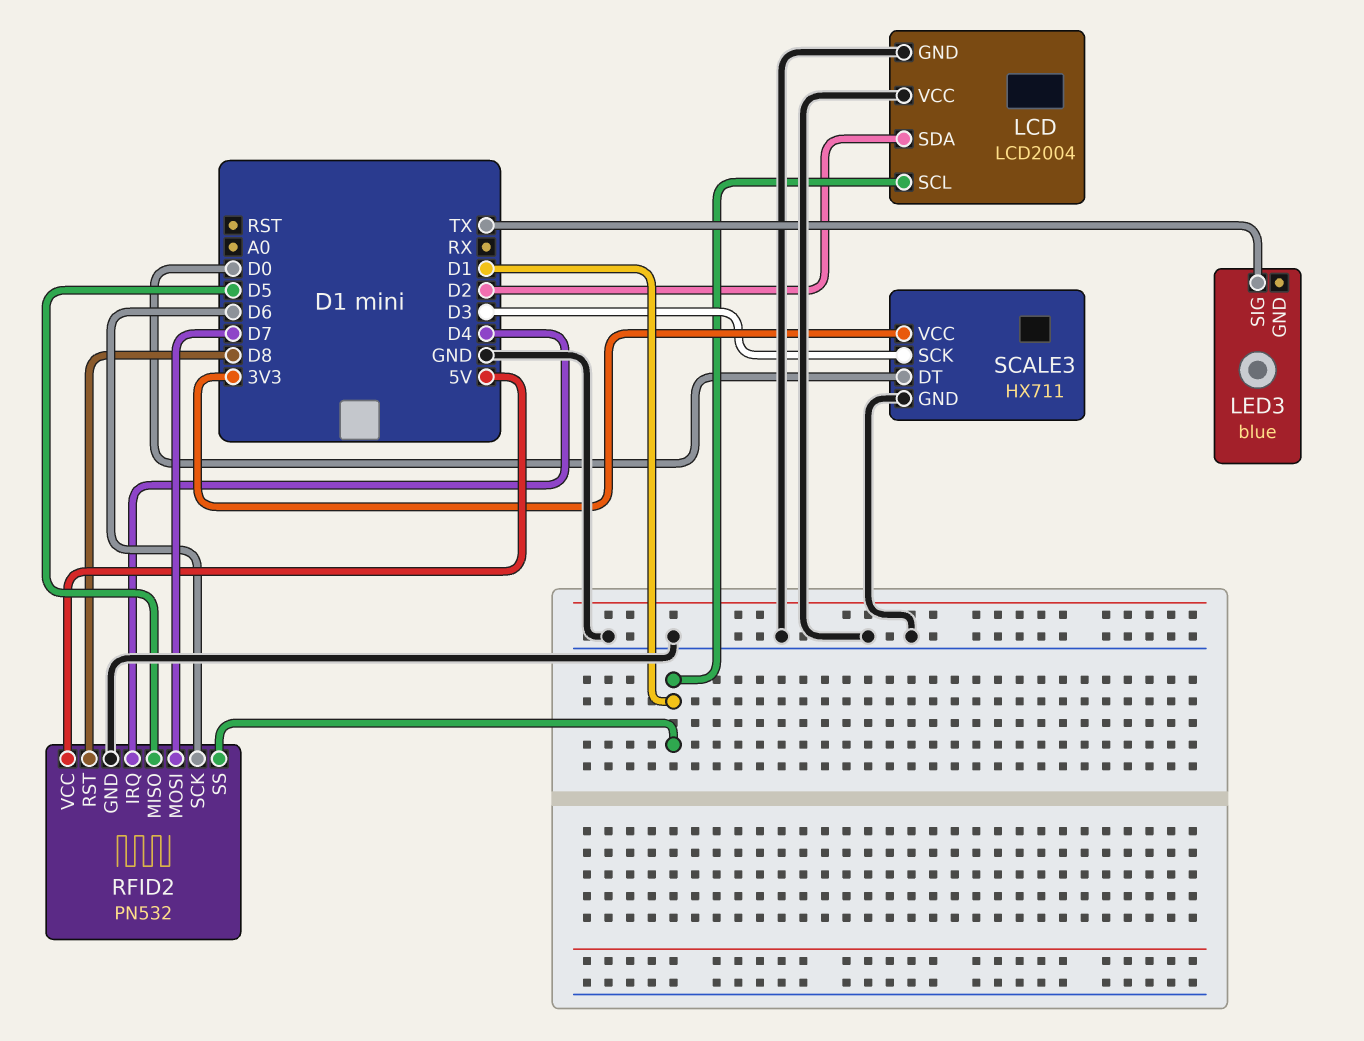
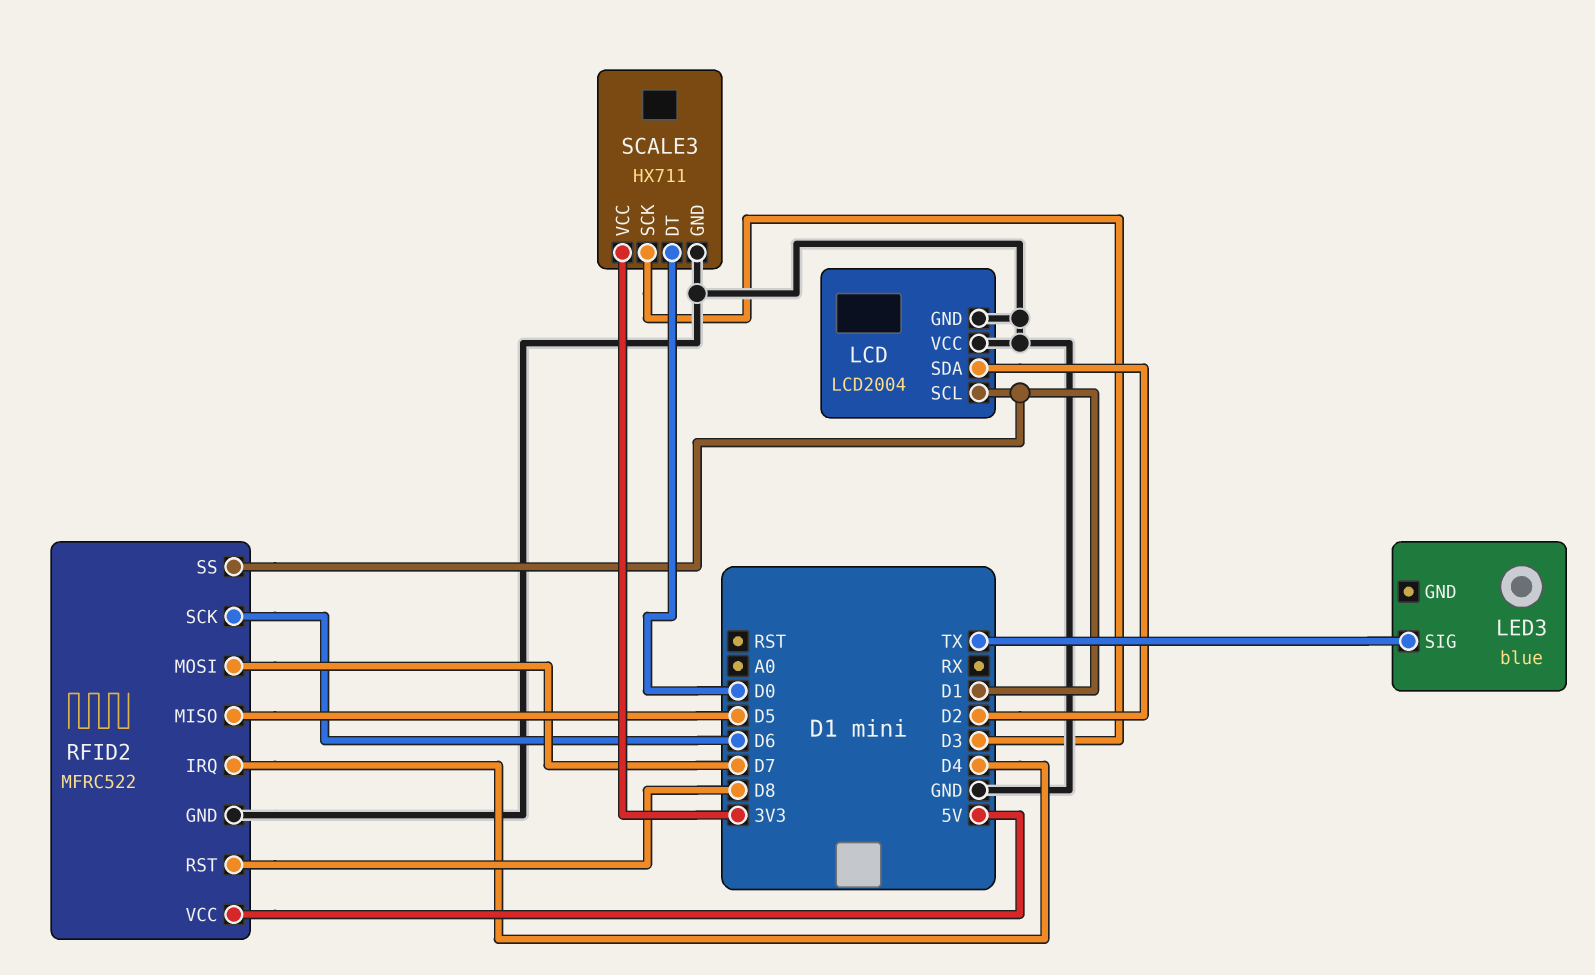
RFID2: PN532 -> MFRC522

